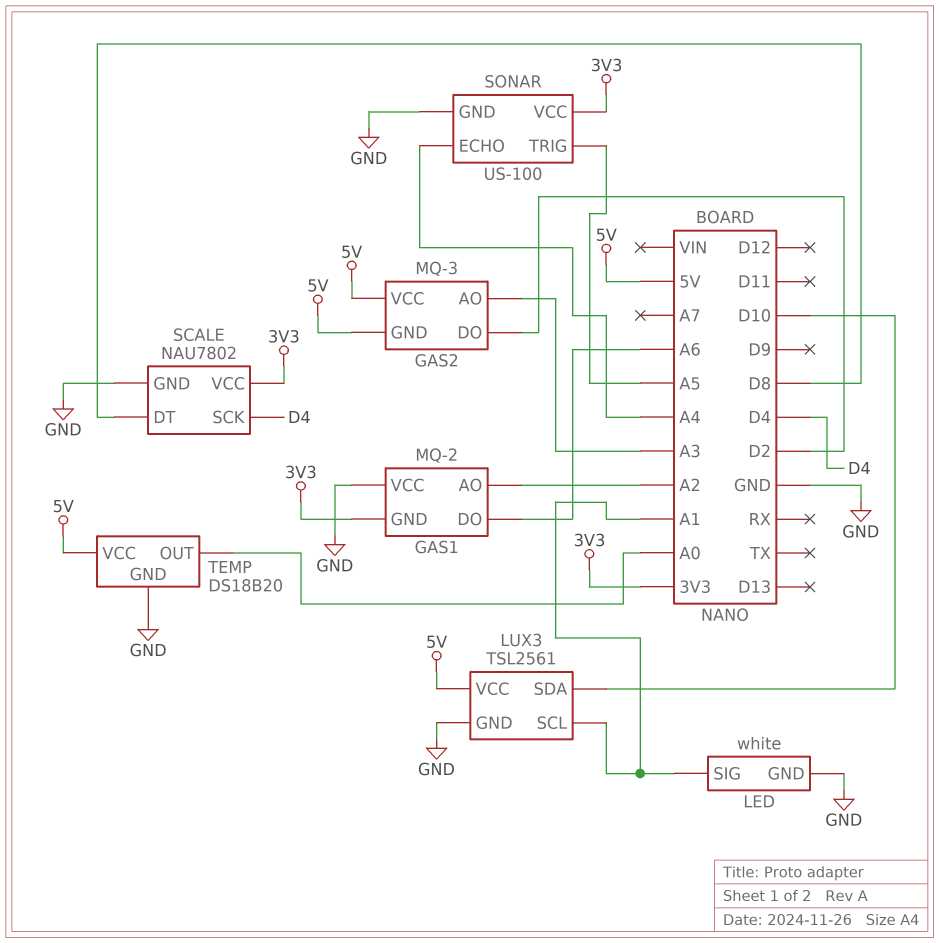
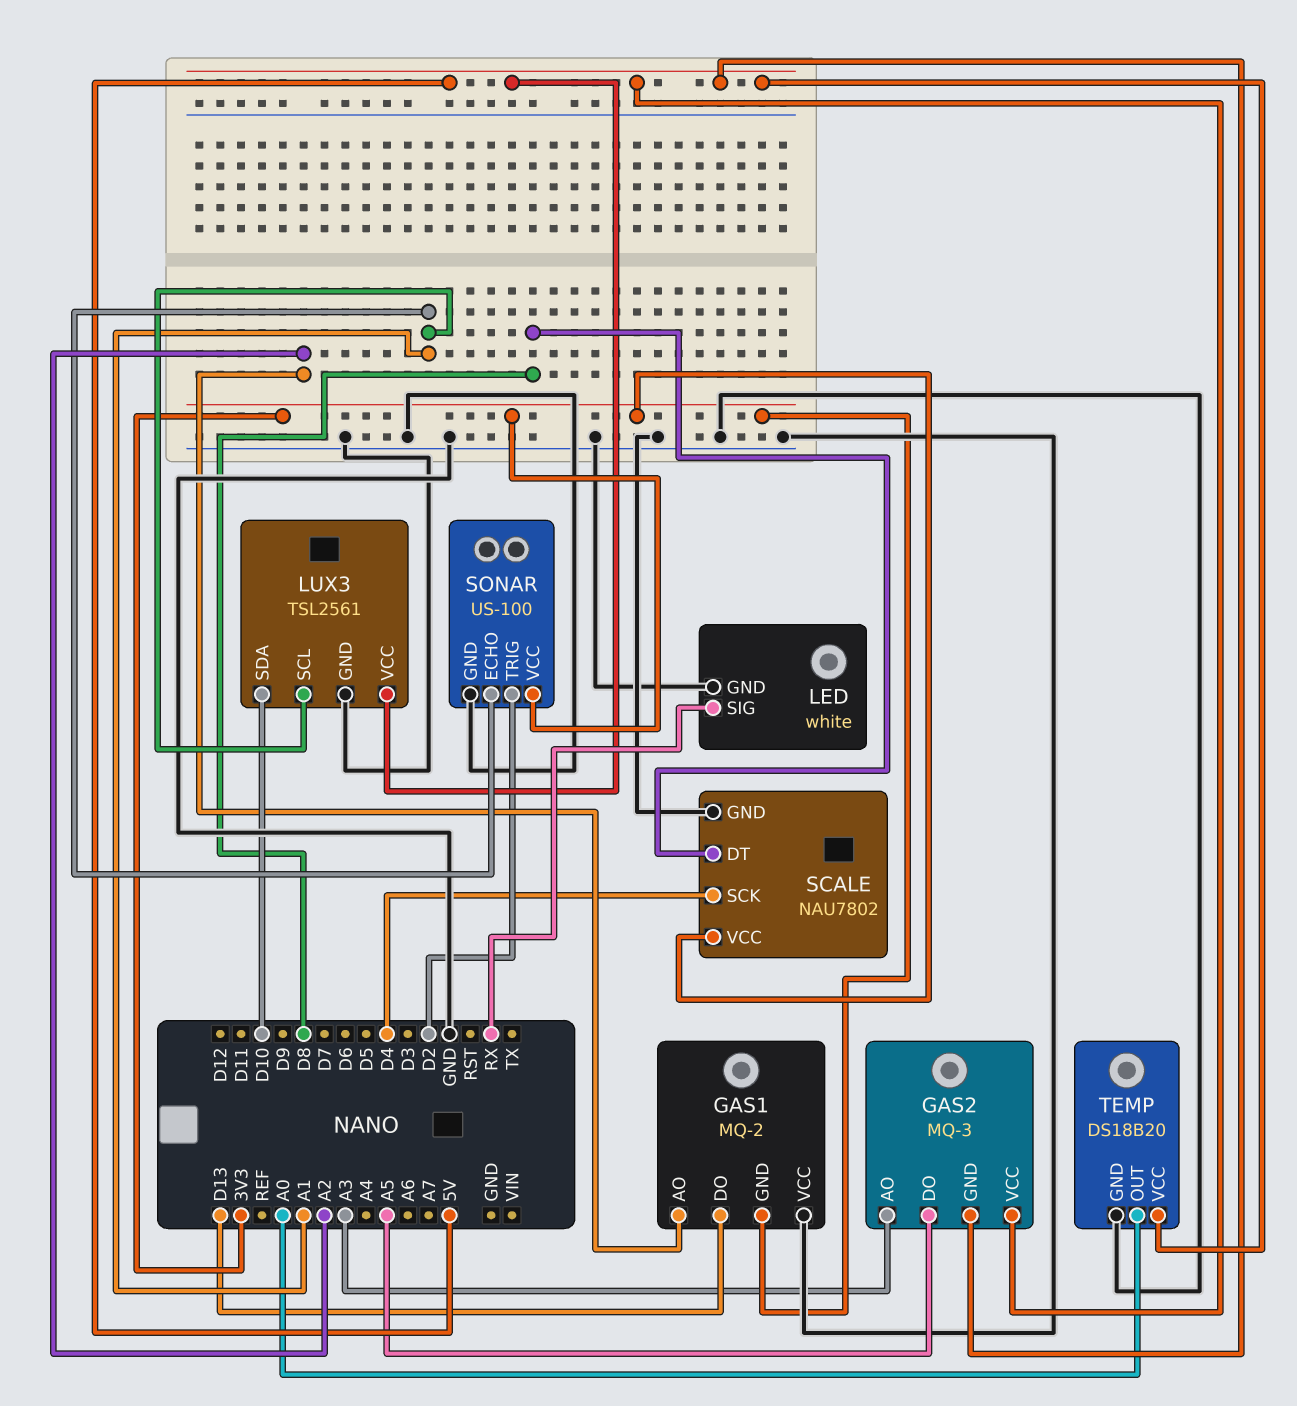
GAS1 pin DO: A6 -> D13
GAS2 pin DO: D2 -> A5
LED pin SIG: A1 -> RX
SONAR pin ECHO: A4 -> A1
SONAR pin TRIG: A5 -> D2

